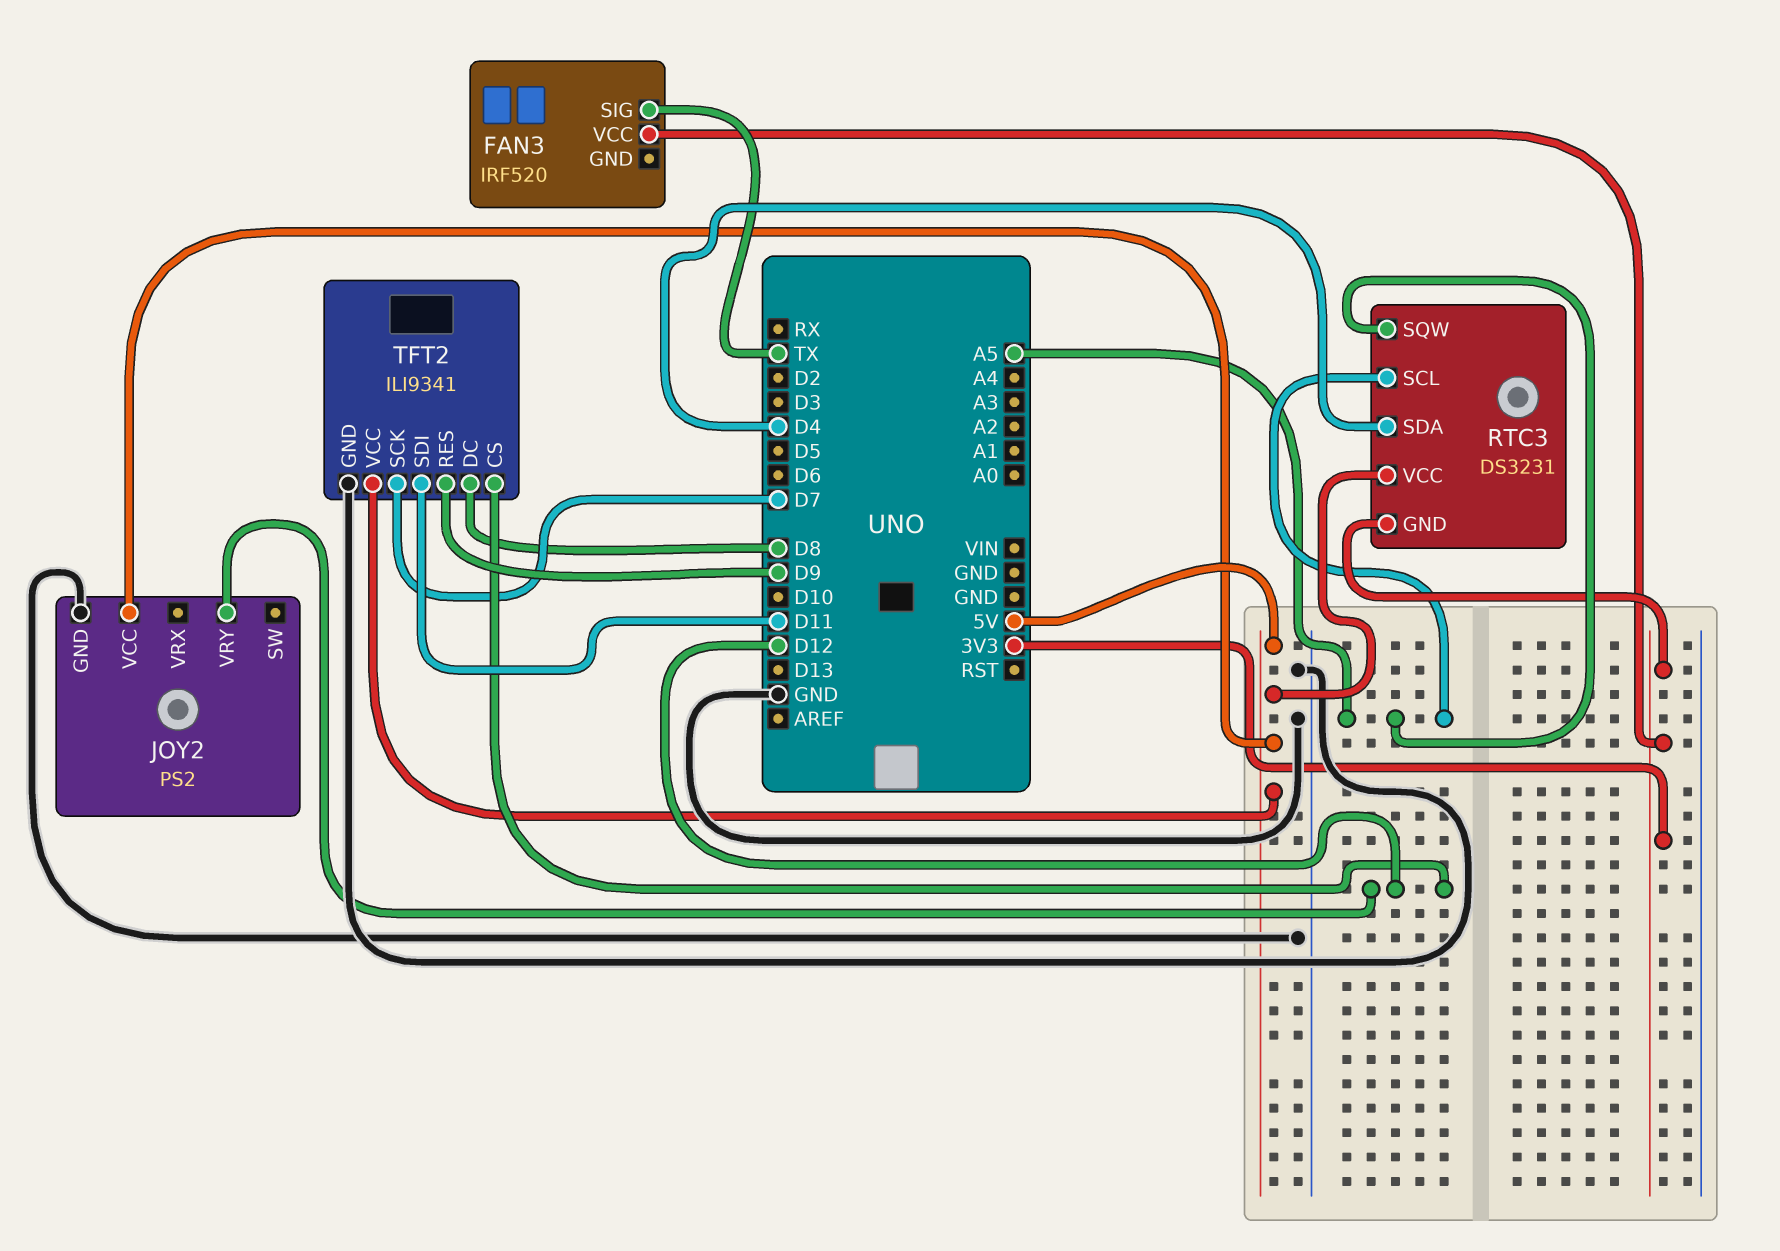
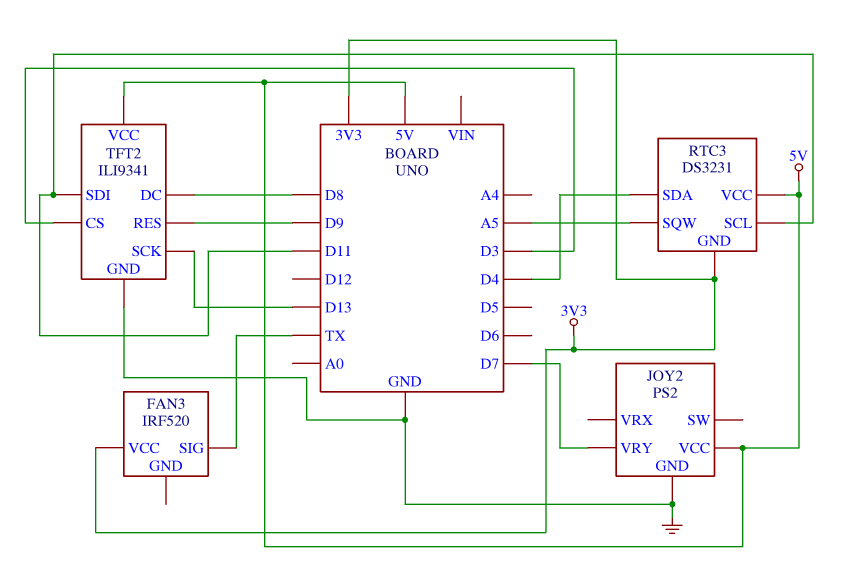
JOY2 pin VRY: D12 -> D7
RTC3 pin SCL: A5 -> D11
TFT2 pin CS: D12 -> D3
TFT2 pin SCK: D7 -> D13

